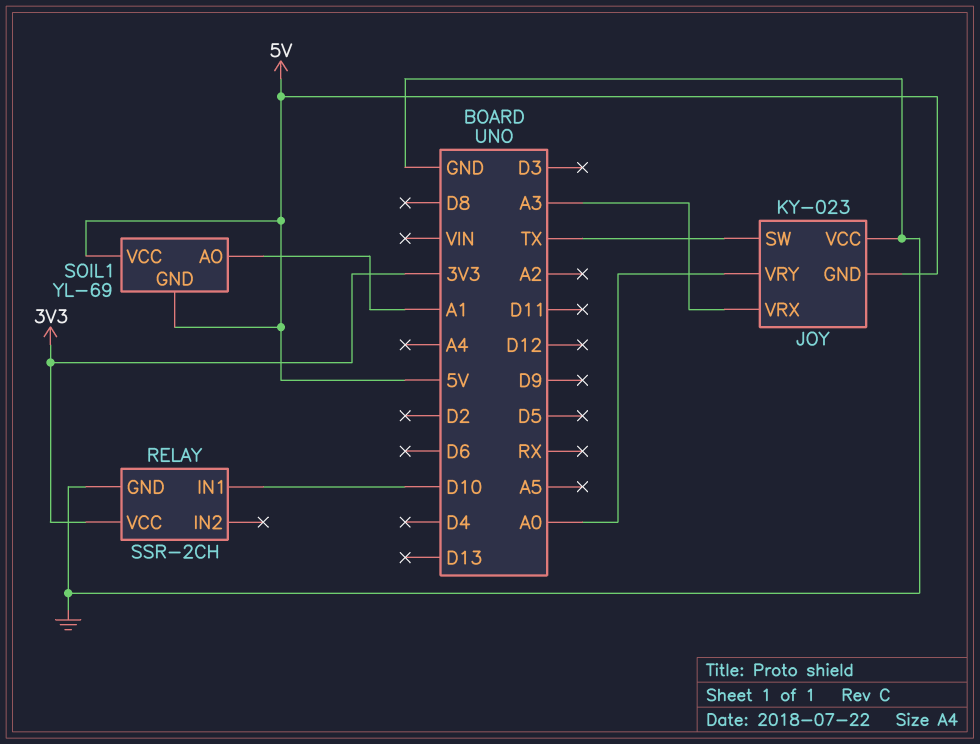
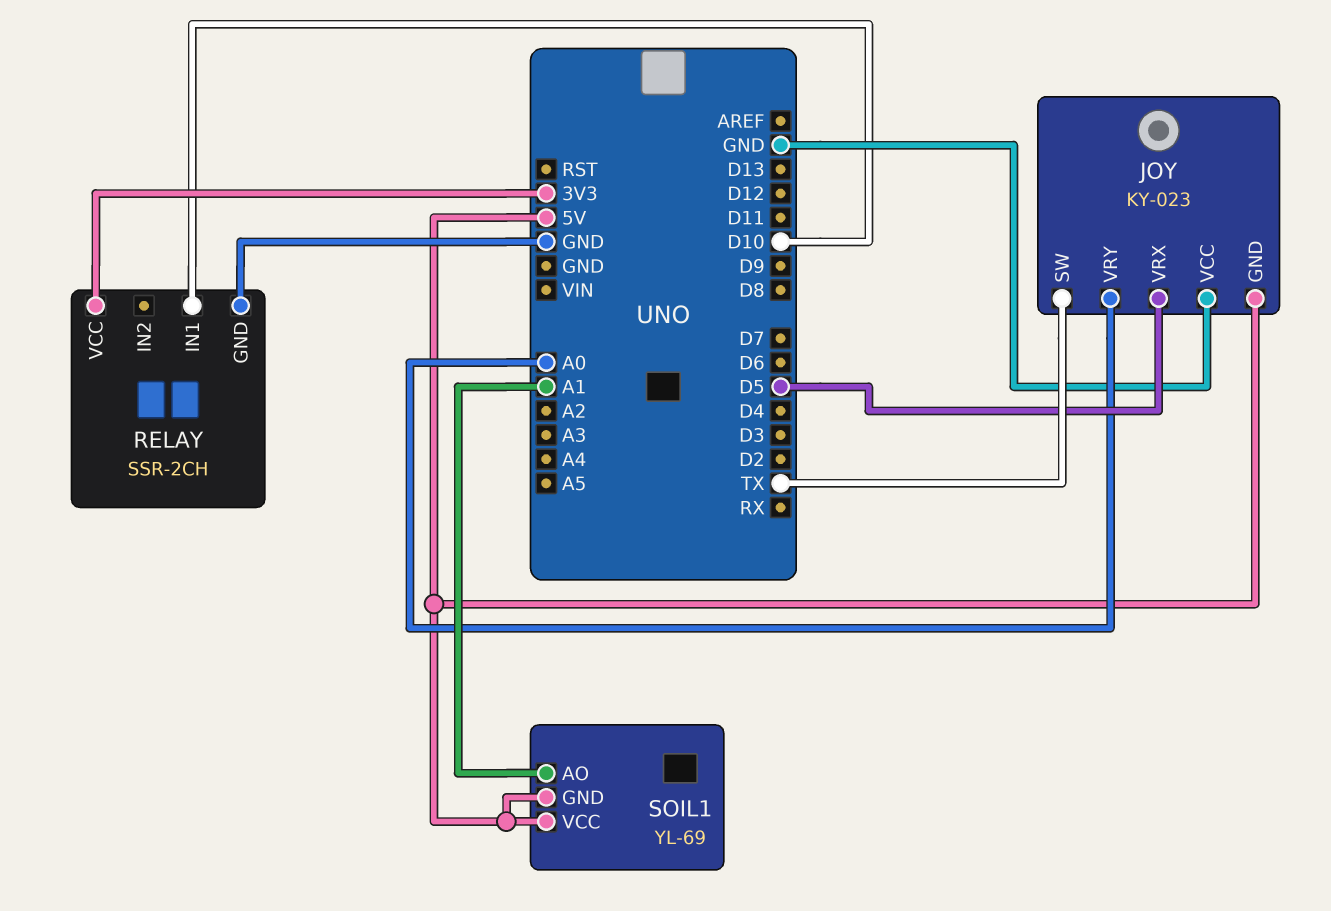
JOY pin VRX: A3 -> D5

